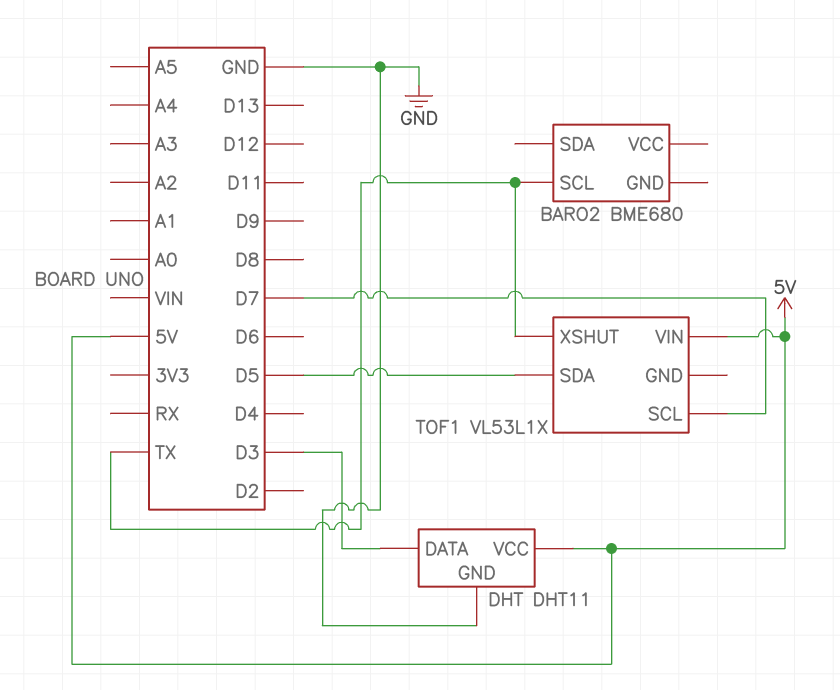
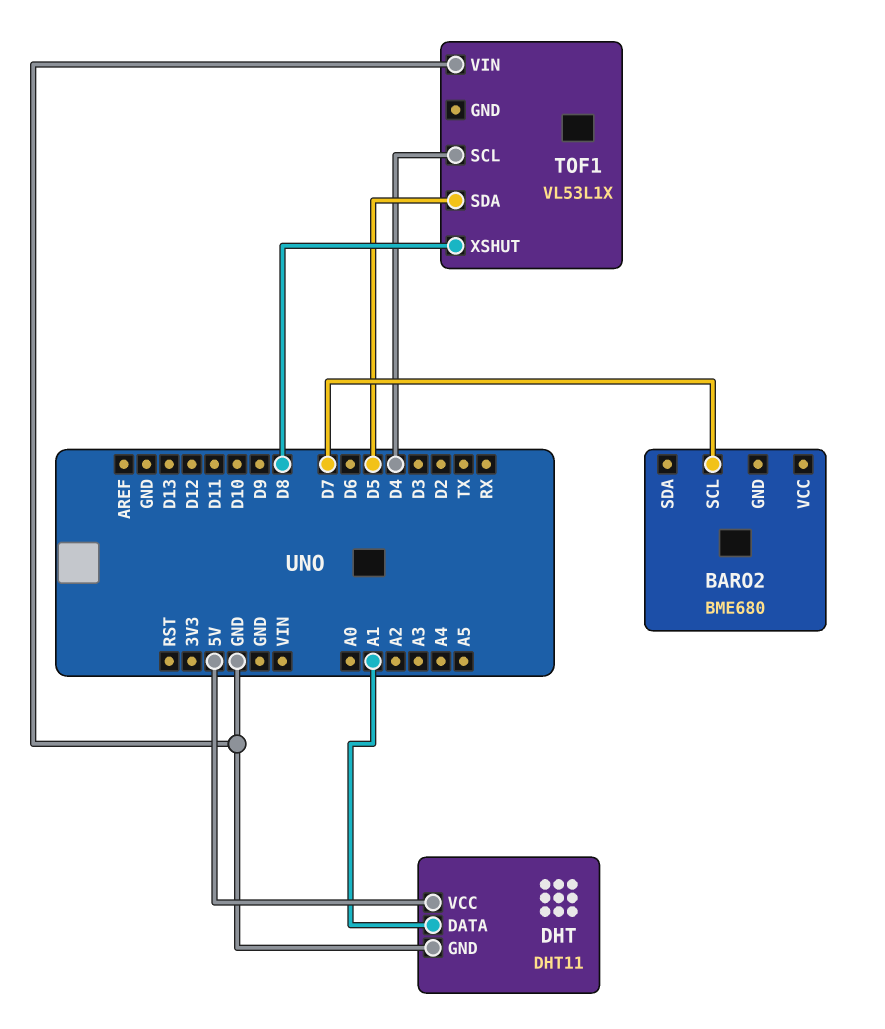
BARO2 pin SCL: TX -> D7
DHT pin DATA: D3 -> A1
TOF1 pin SCL: D7 -> D4
TOF1 pin VIN: 5V -> GND
TOF1 pin XSHUT: TX -> D8

